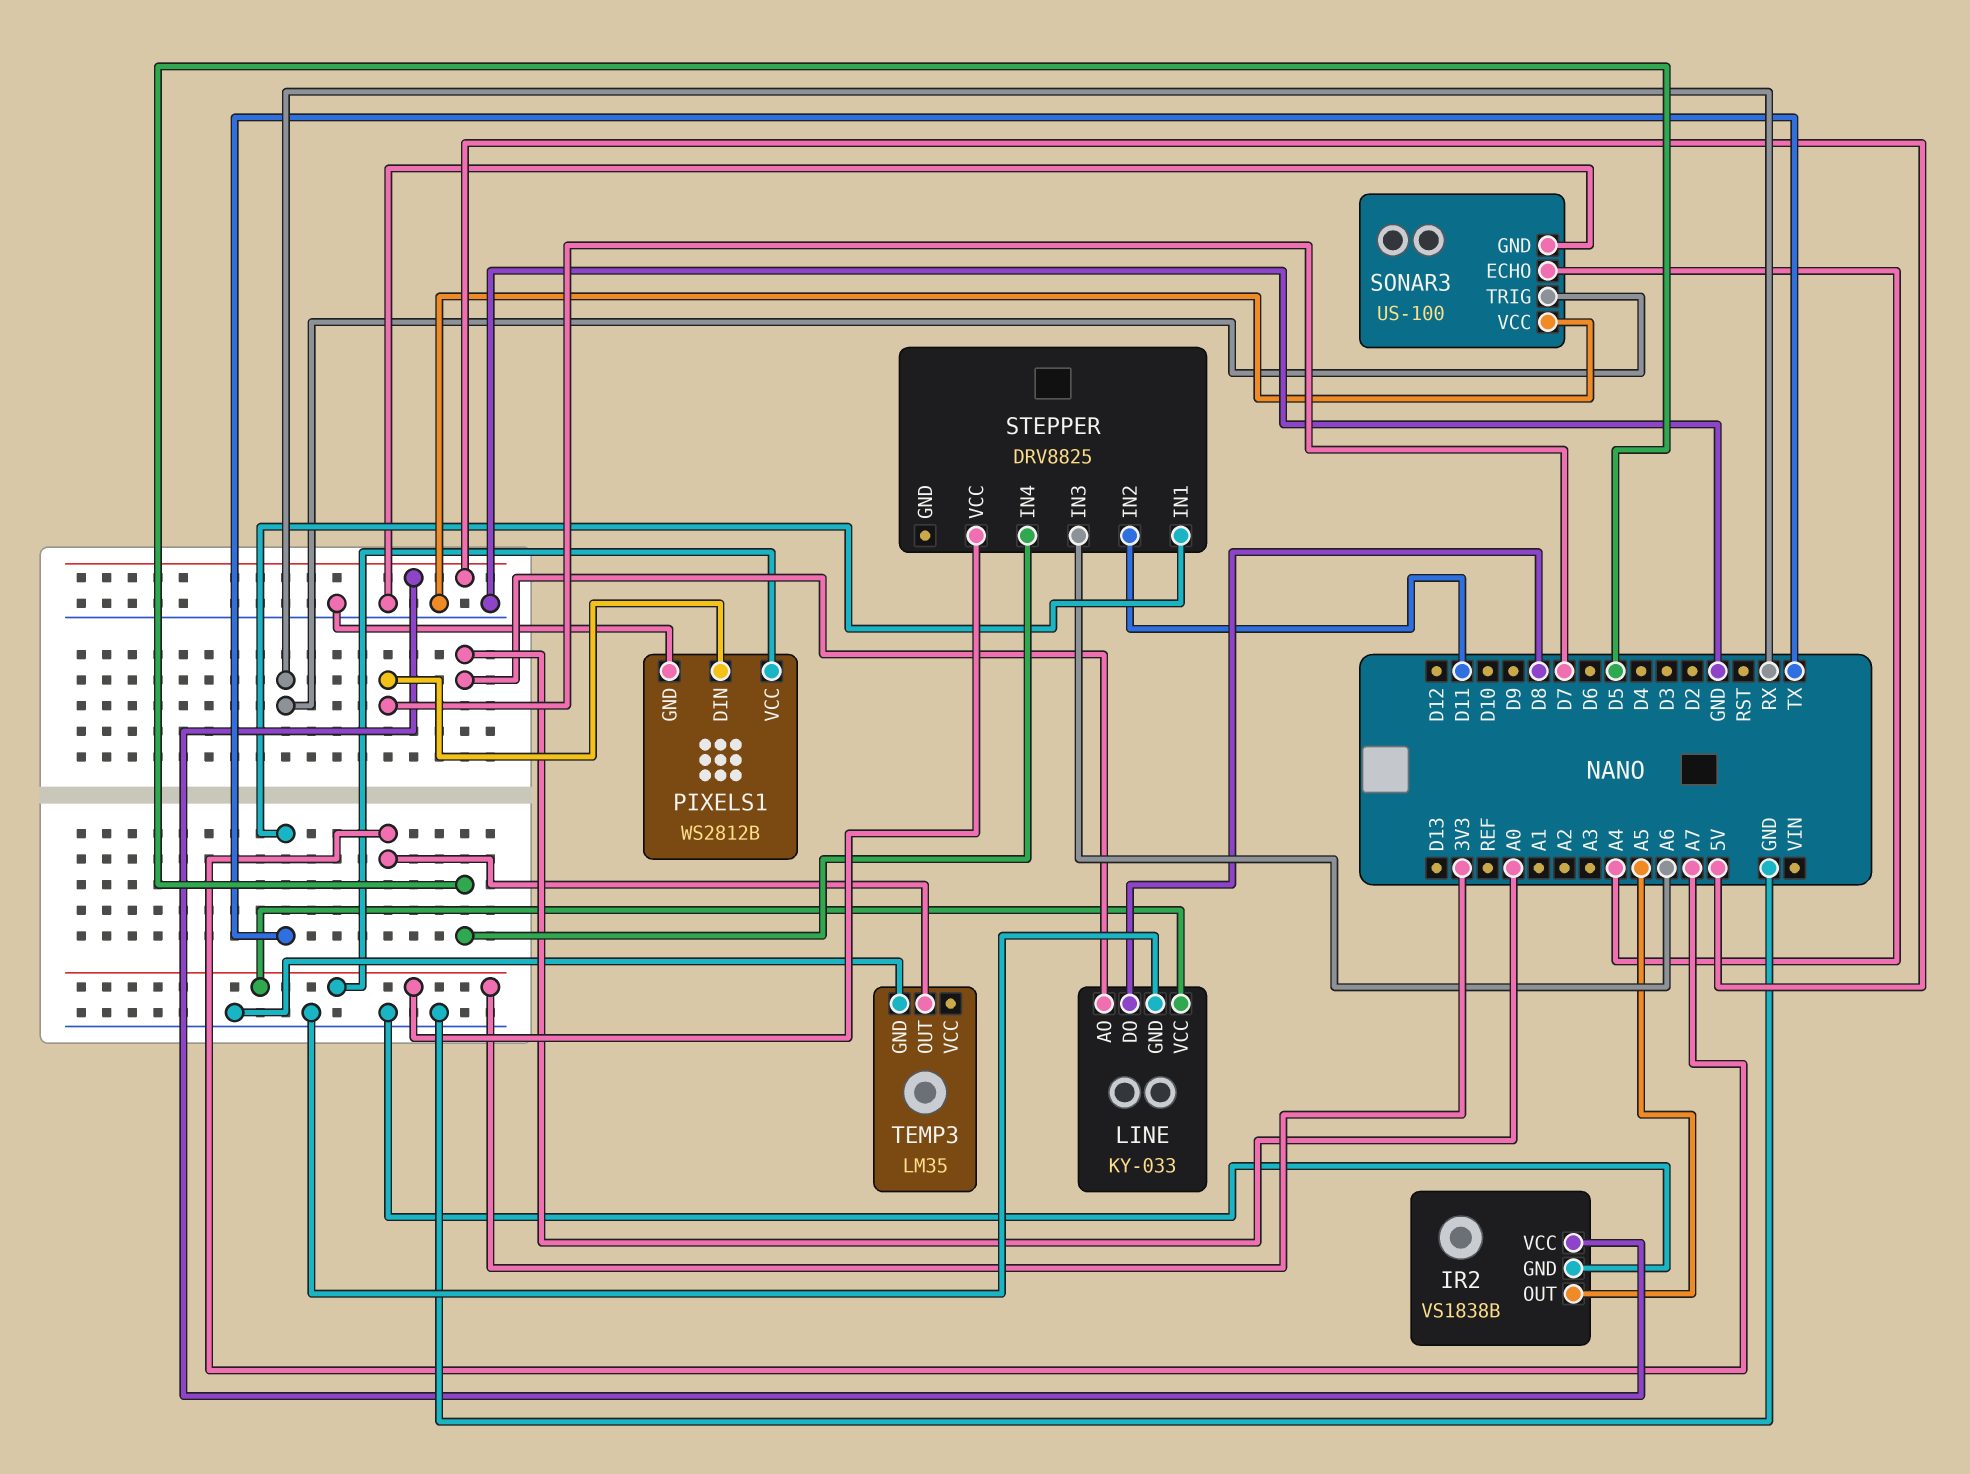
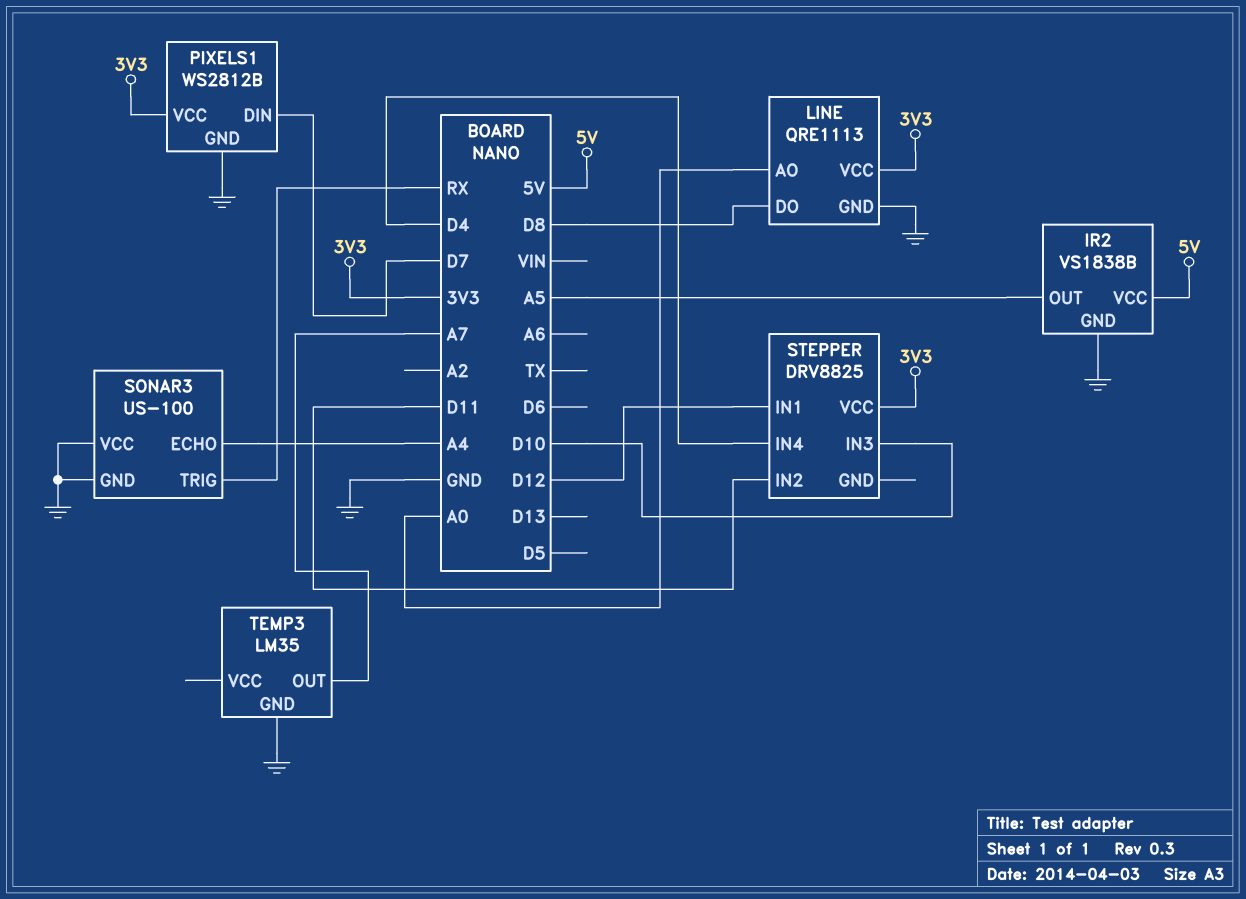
LINE: KY-033 -> QRE1113
STEPPER pin IN1: TX -> D12
STEPPER pin IN3: A6 -> D10
STEPPER pin IN4: D5 -> D4

